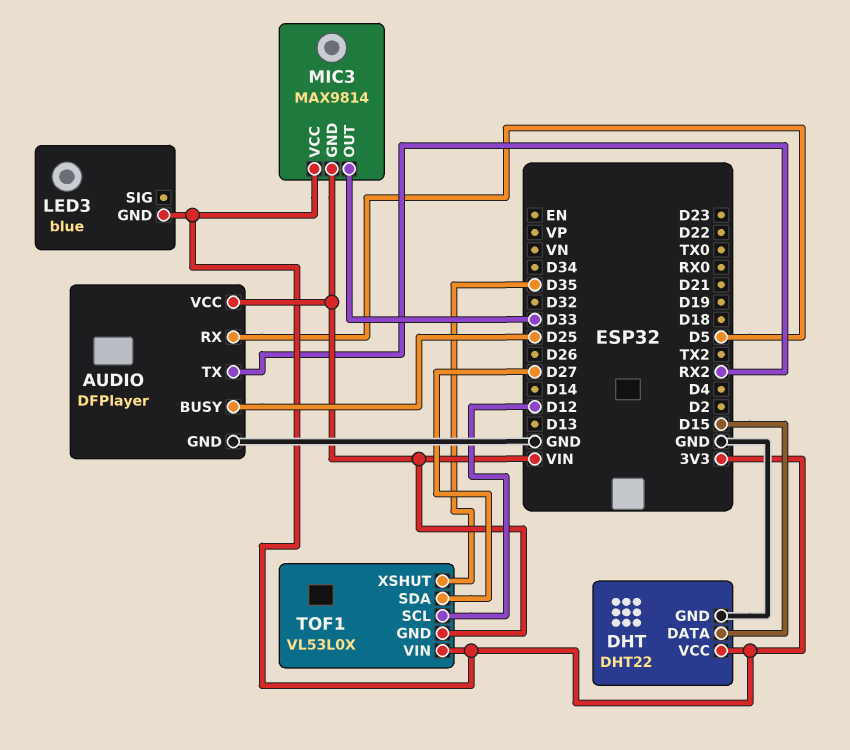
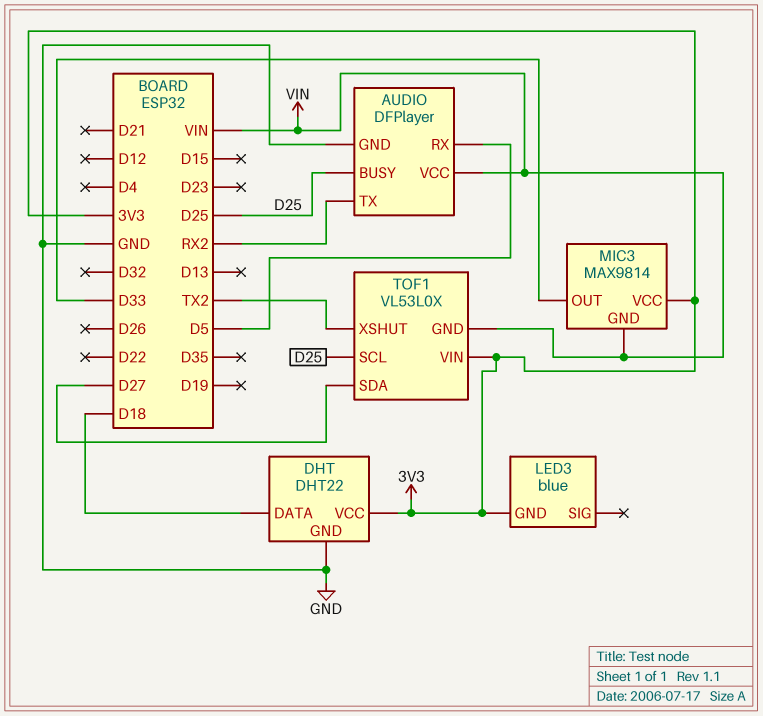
DHT pin DATA: D15 -> D18
TOF1 pin SCL: D12 -> D25
TOF1 pin XSHUT: D35 -> TX2

